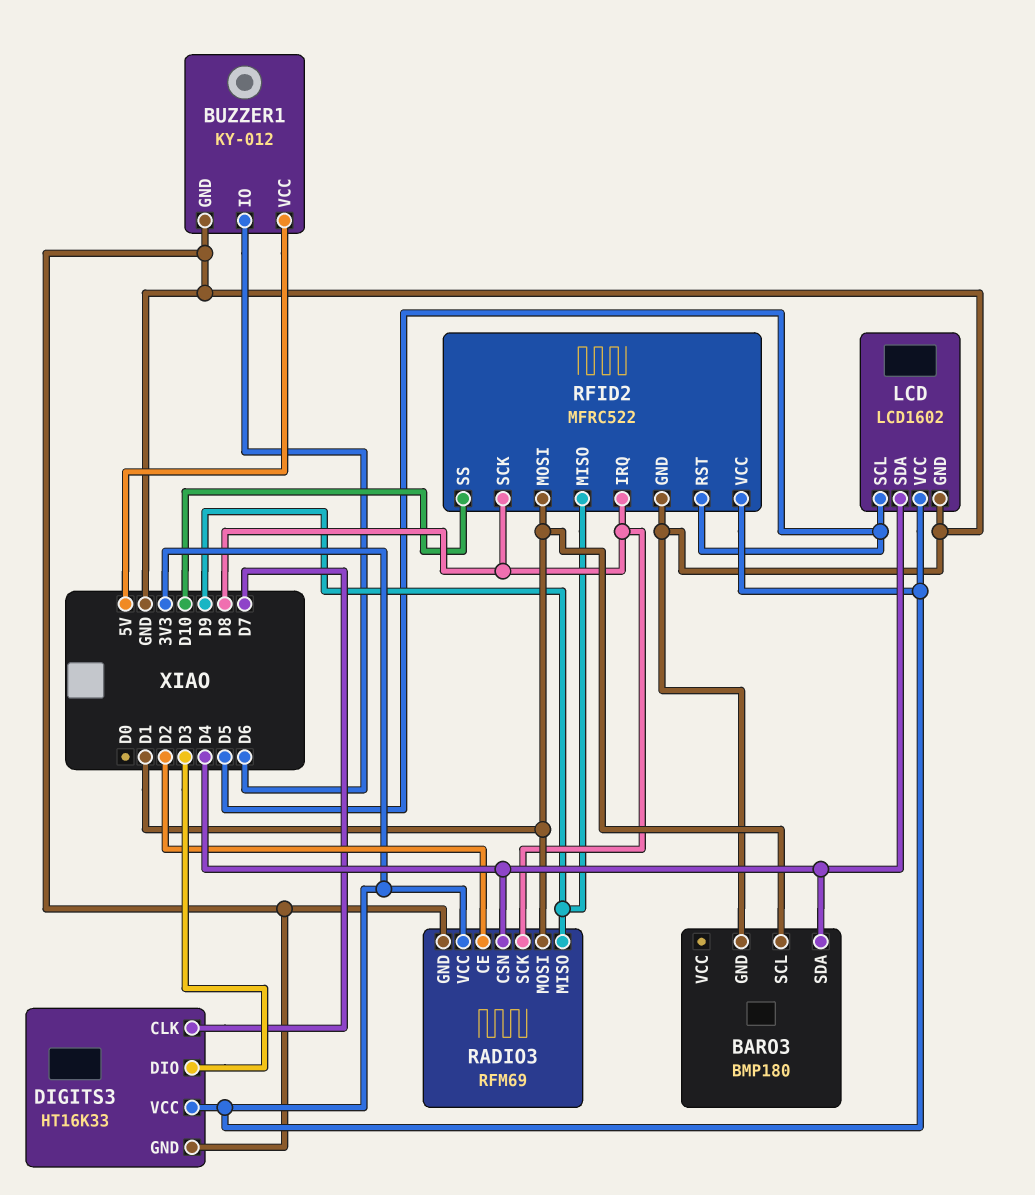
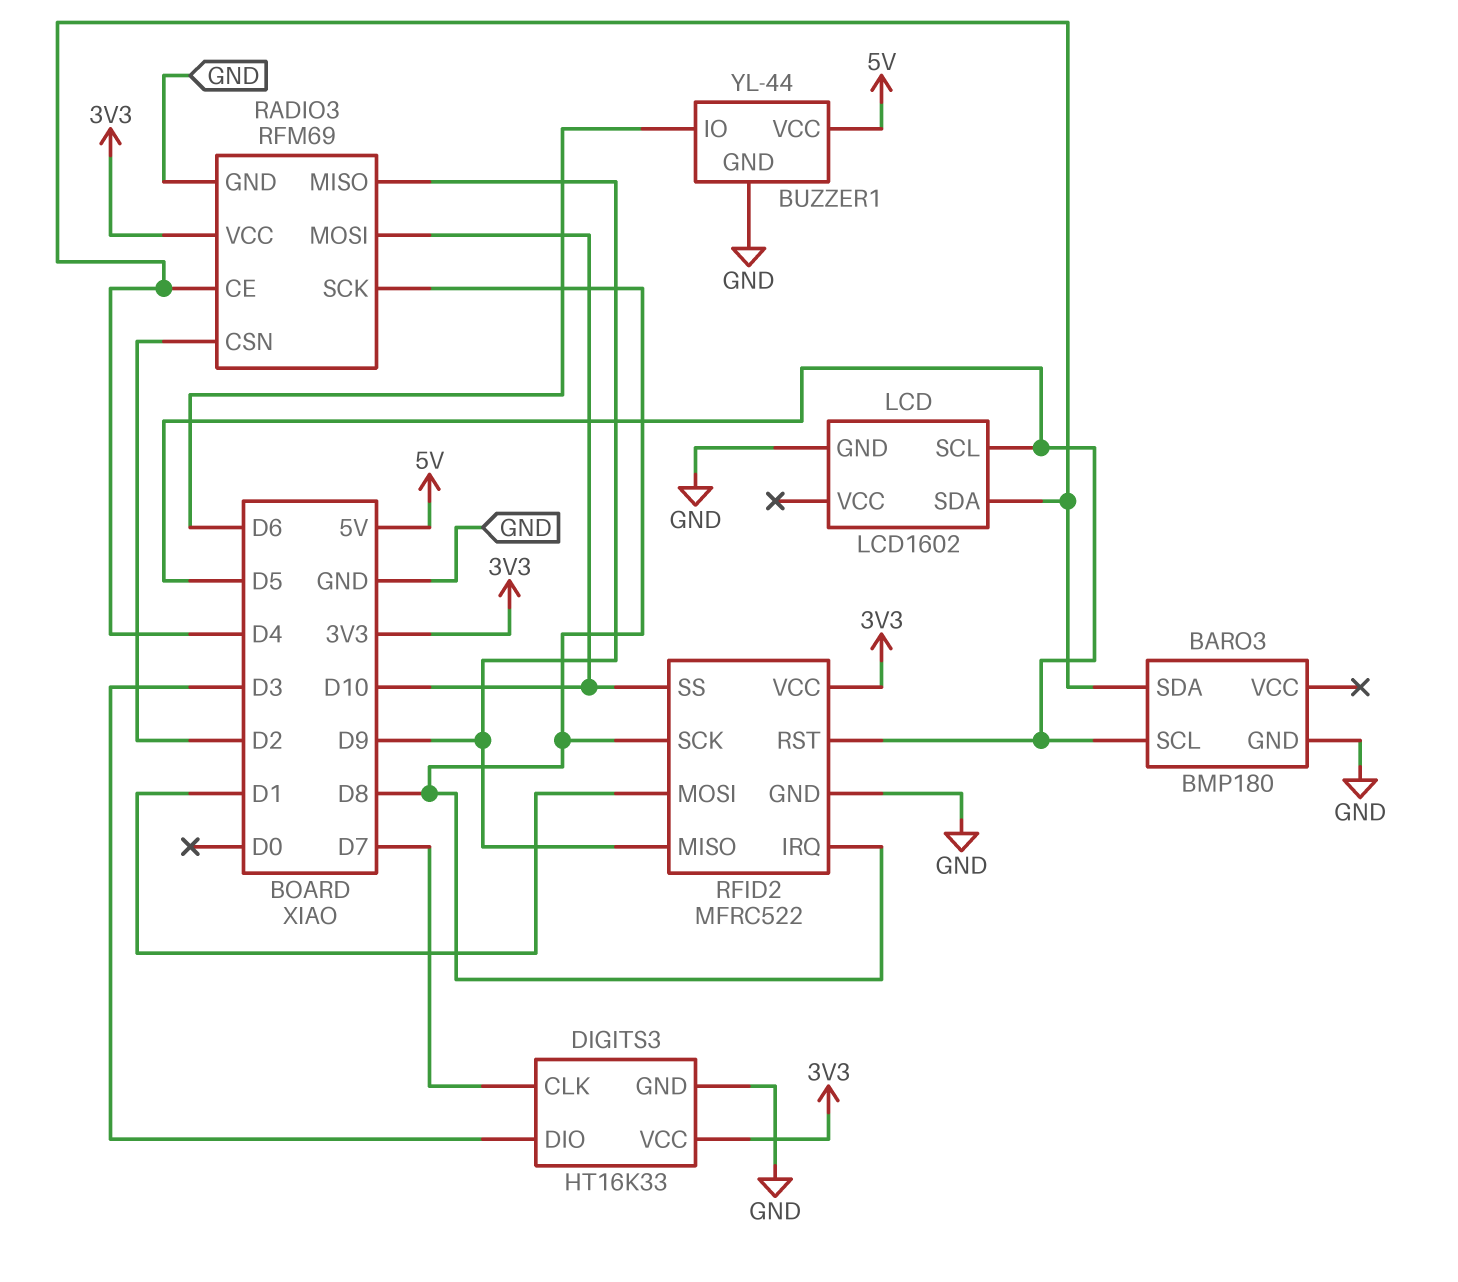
BARO3 pin SCL: D1 -> D5
BUZZER1: KY-012 -> YL-44
LCD pin VCC: 3V3 -> none
RADIO3 pin CE: D2 -> D4
RADIO3 pin CSN: D4 -> D2
RADIO3 pin MOSI: D1 -> D10

